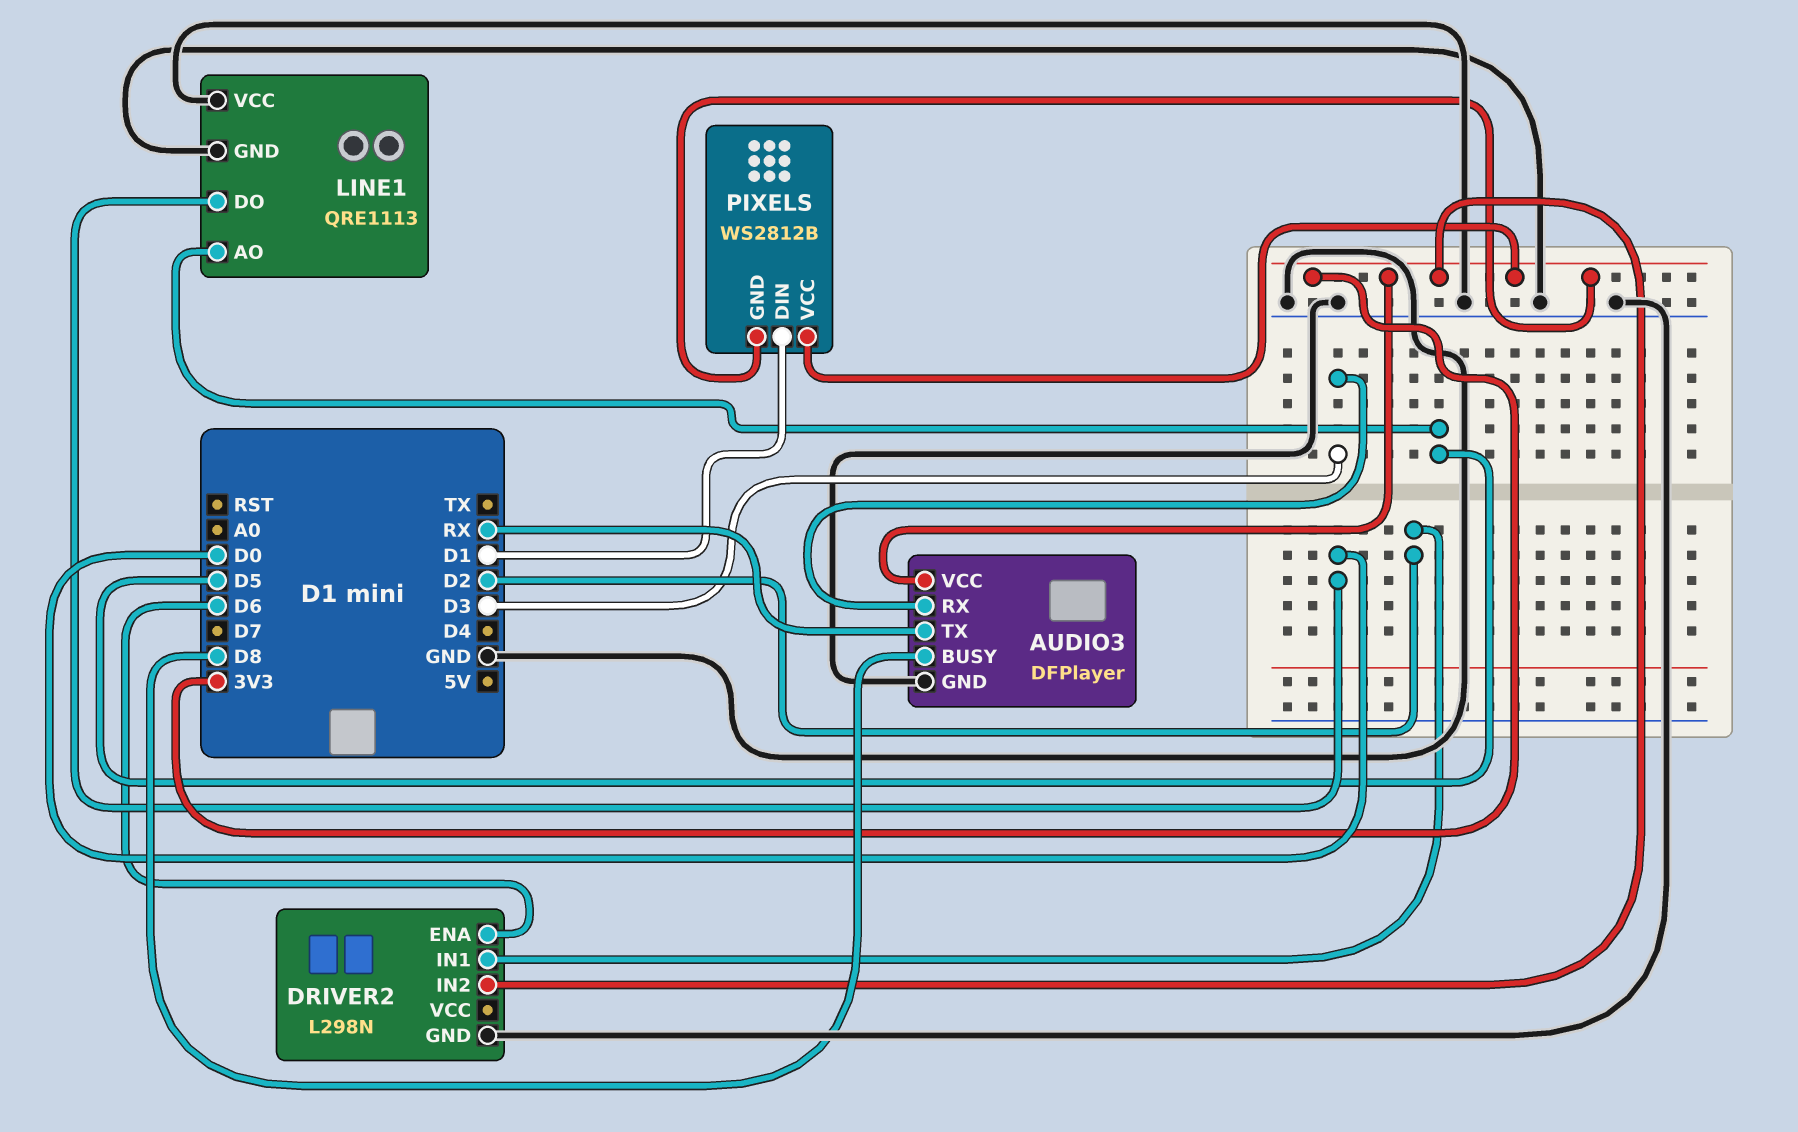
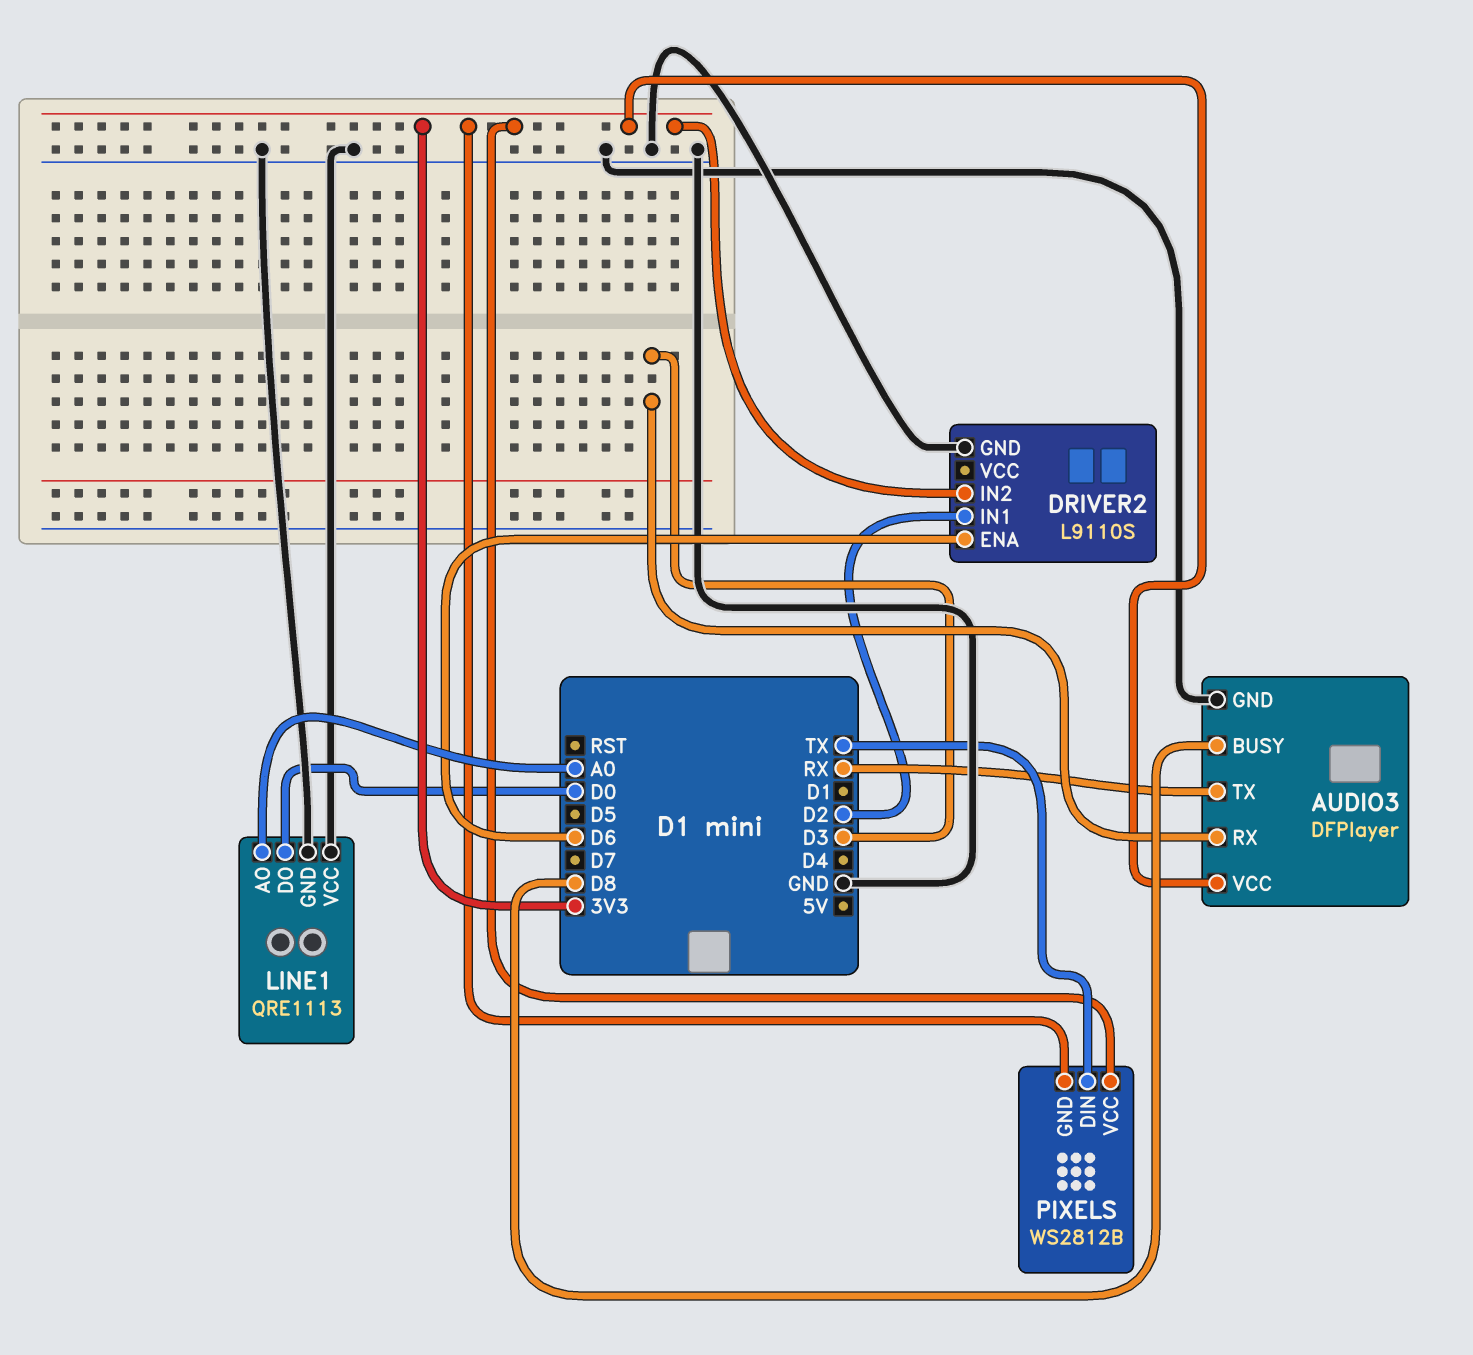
DRIVER2: L298N -> L9110S
LINE1 pin AO: D5 -> A0
PIXELS pin DIN: D1 -> TX

